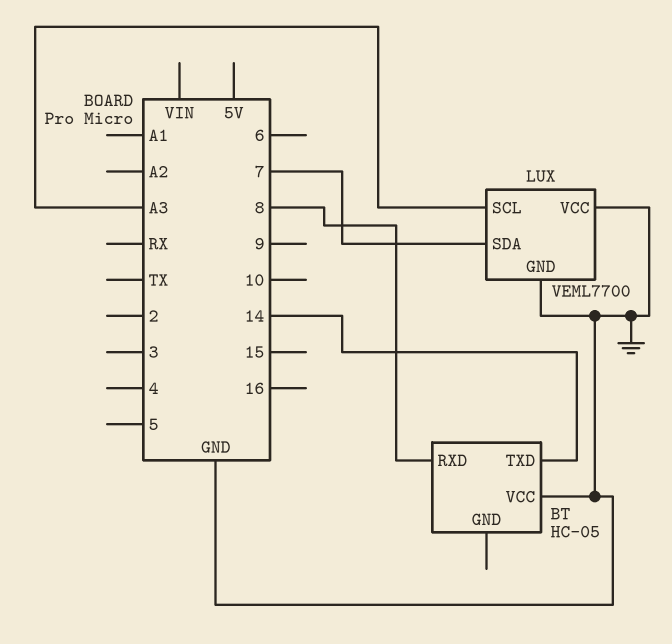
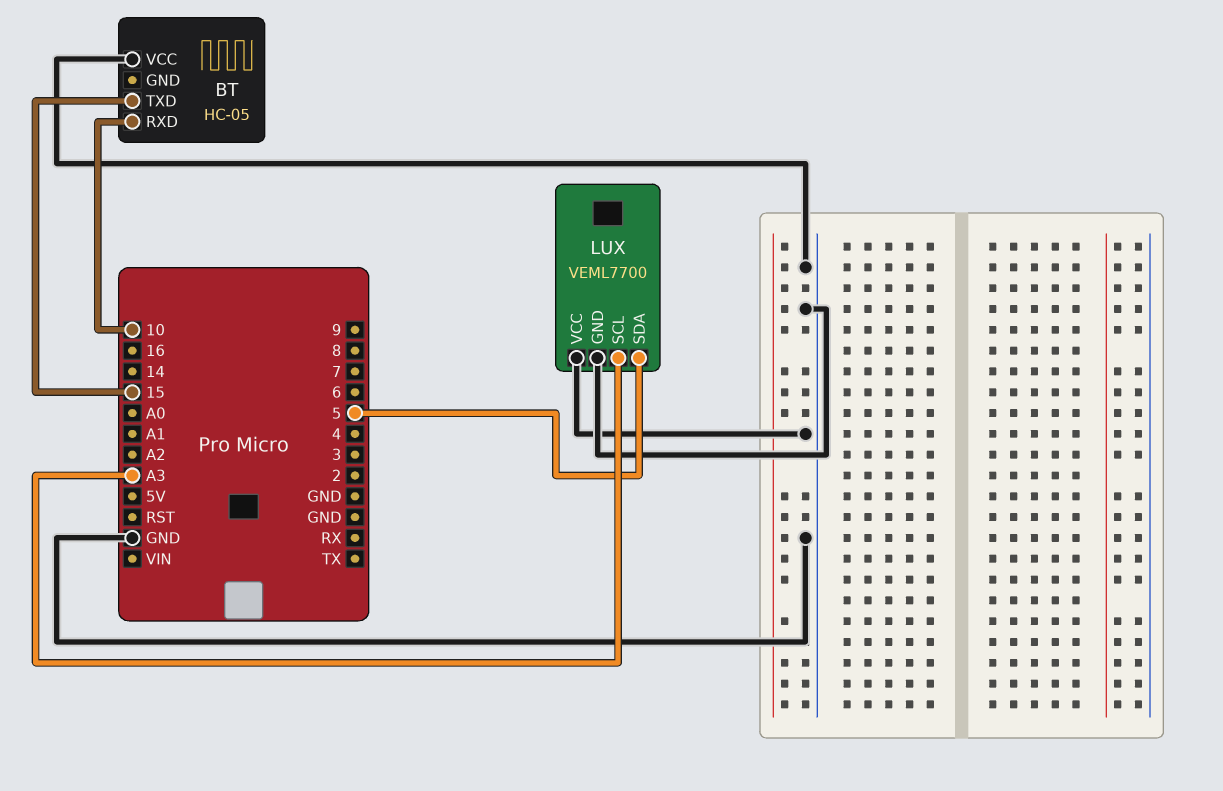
BT pin RXD: 8 -> 10
BT pin TXD: 14 -> 15
LUX pin SDA: 7 -> 5

